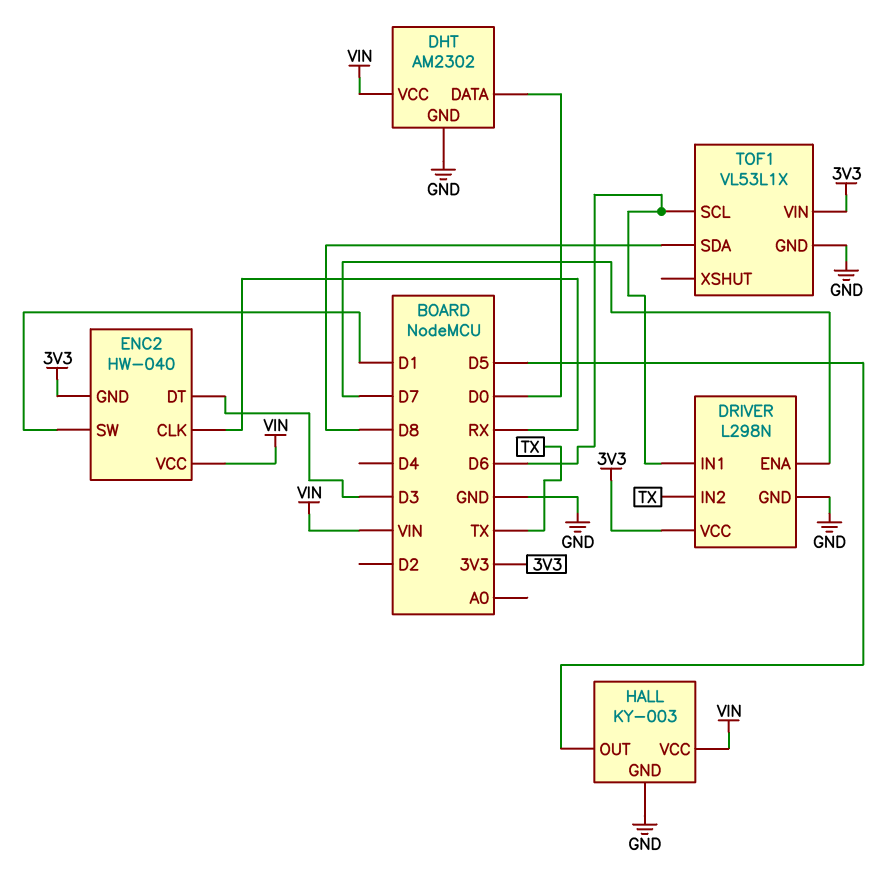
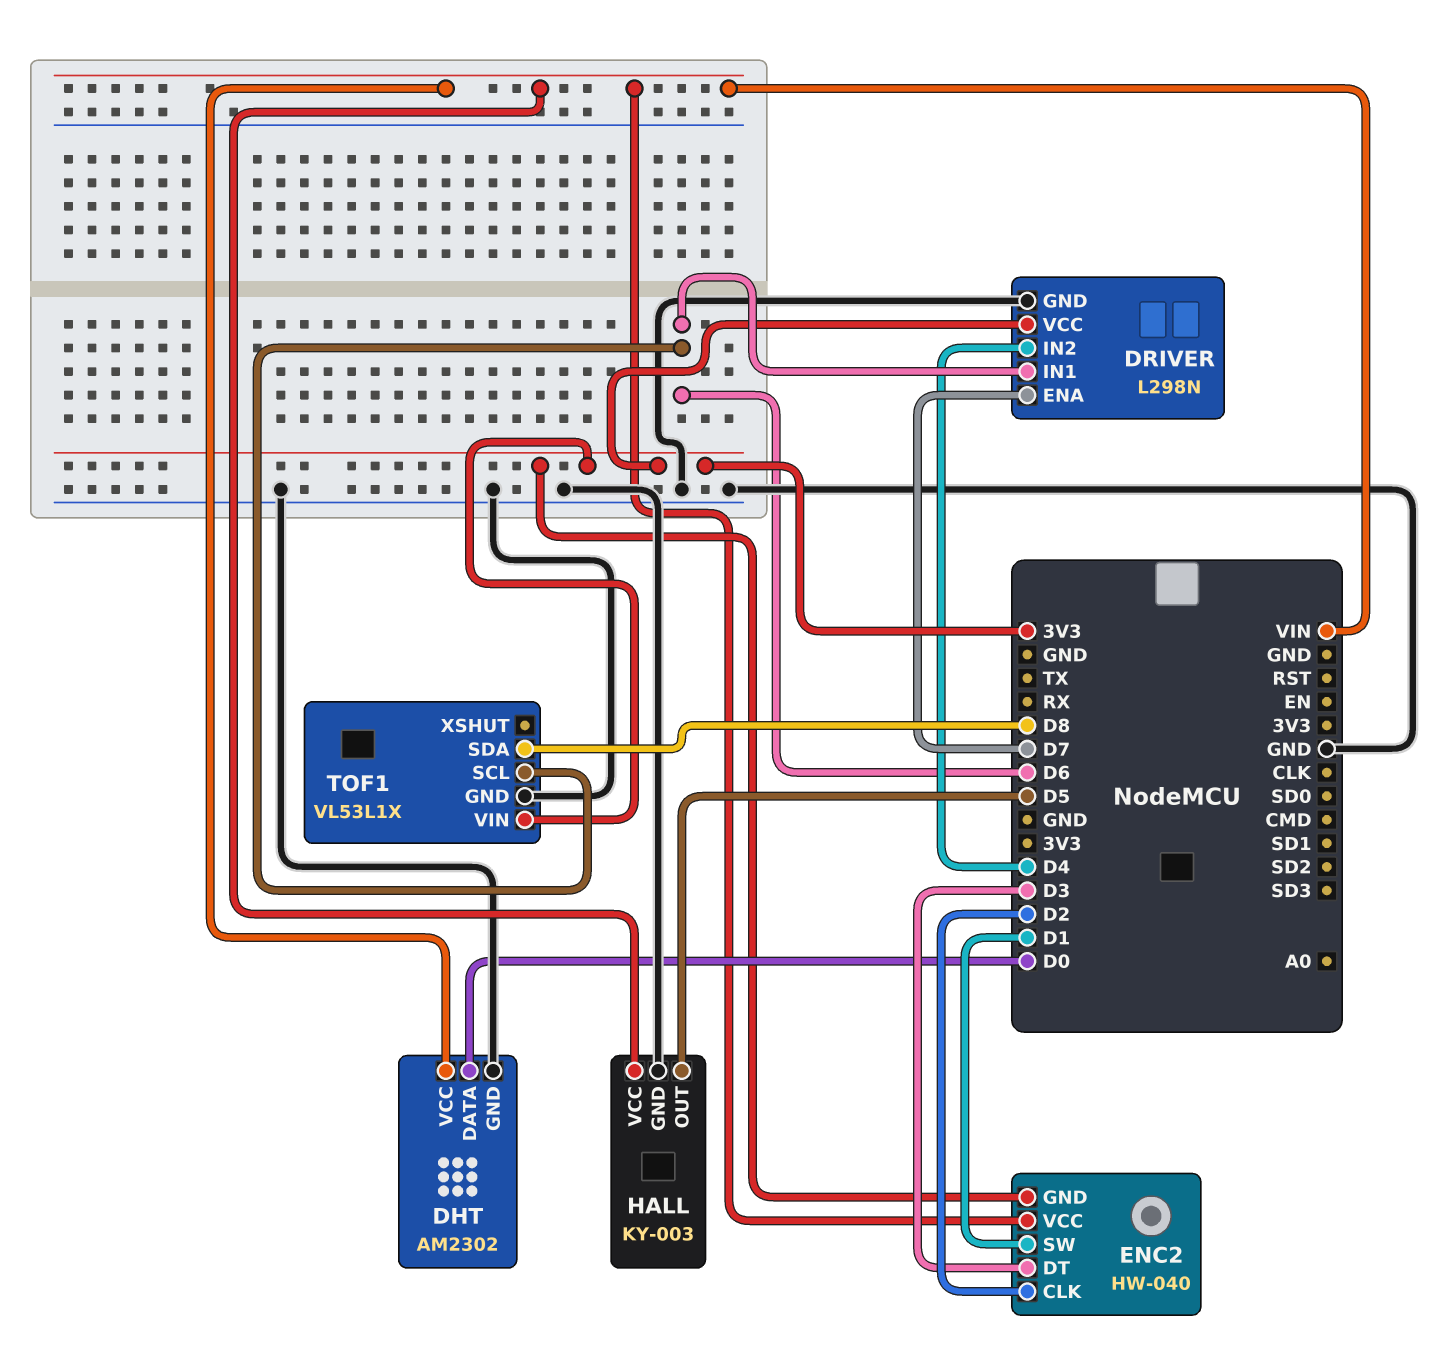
DRIVER pin IN2: TX -> D4
ENC2 pin CLK: RX -> D2

